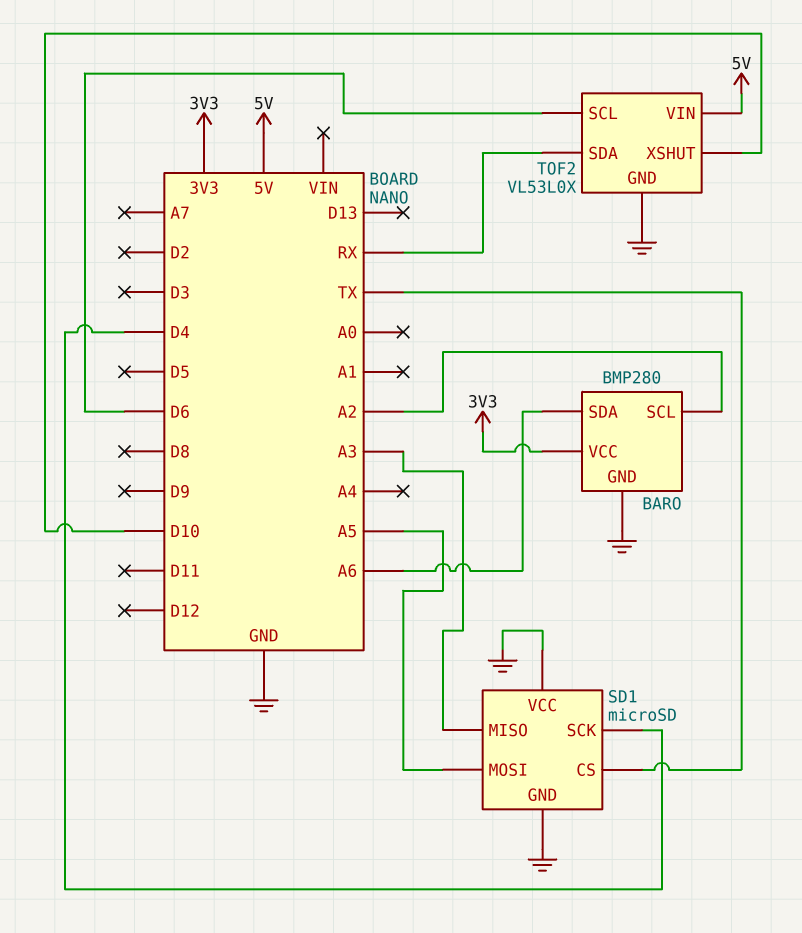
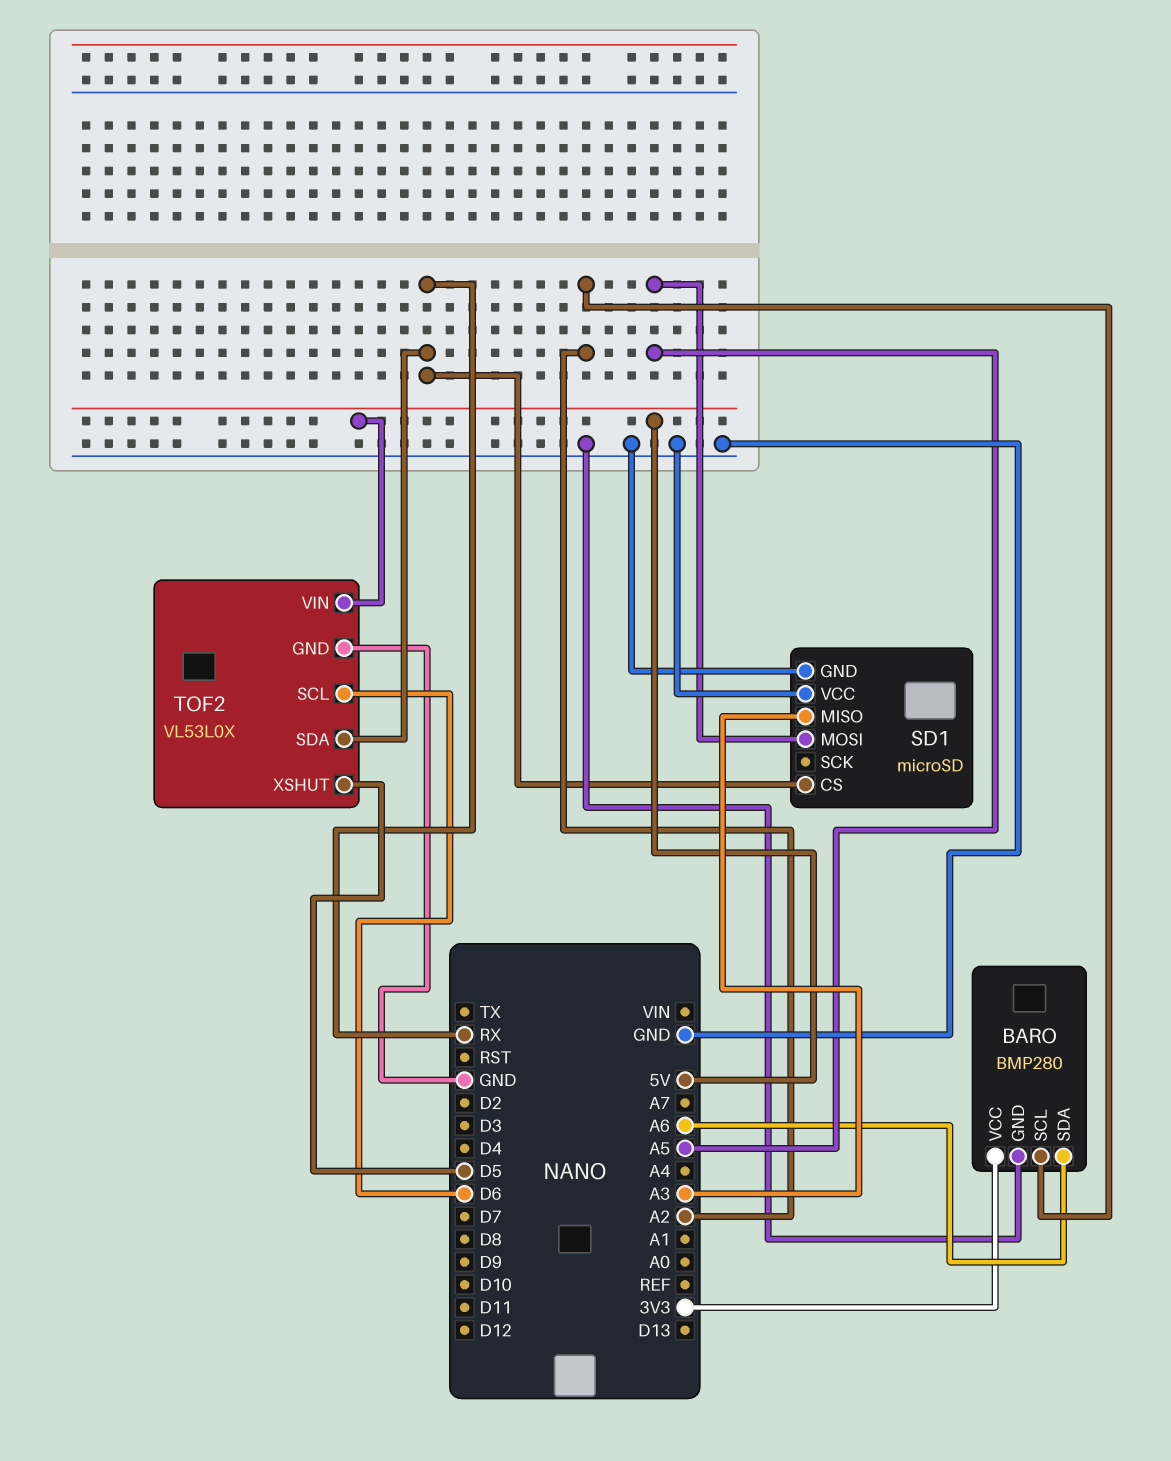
SD1 pin CS: TX -> RX
SD1 pin SCK: D4 -> none
TOF2 pin XSHUT: D10 -> D5

